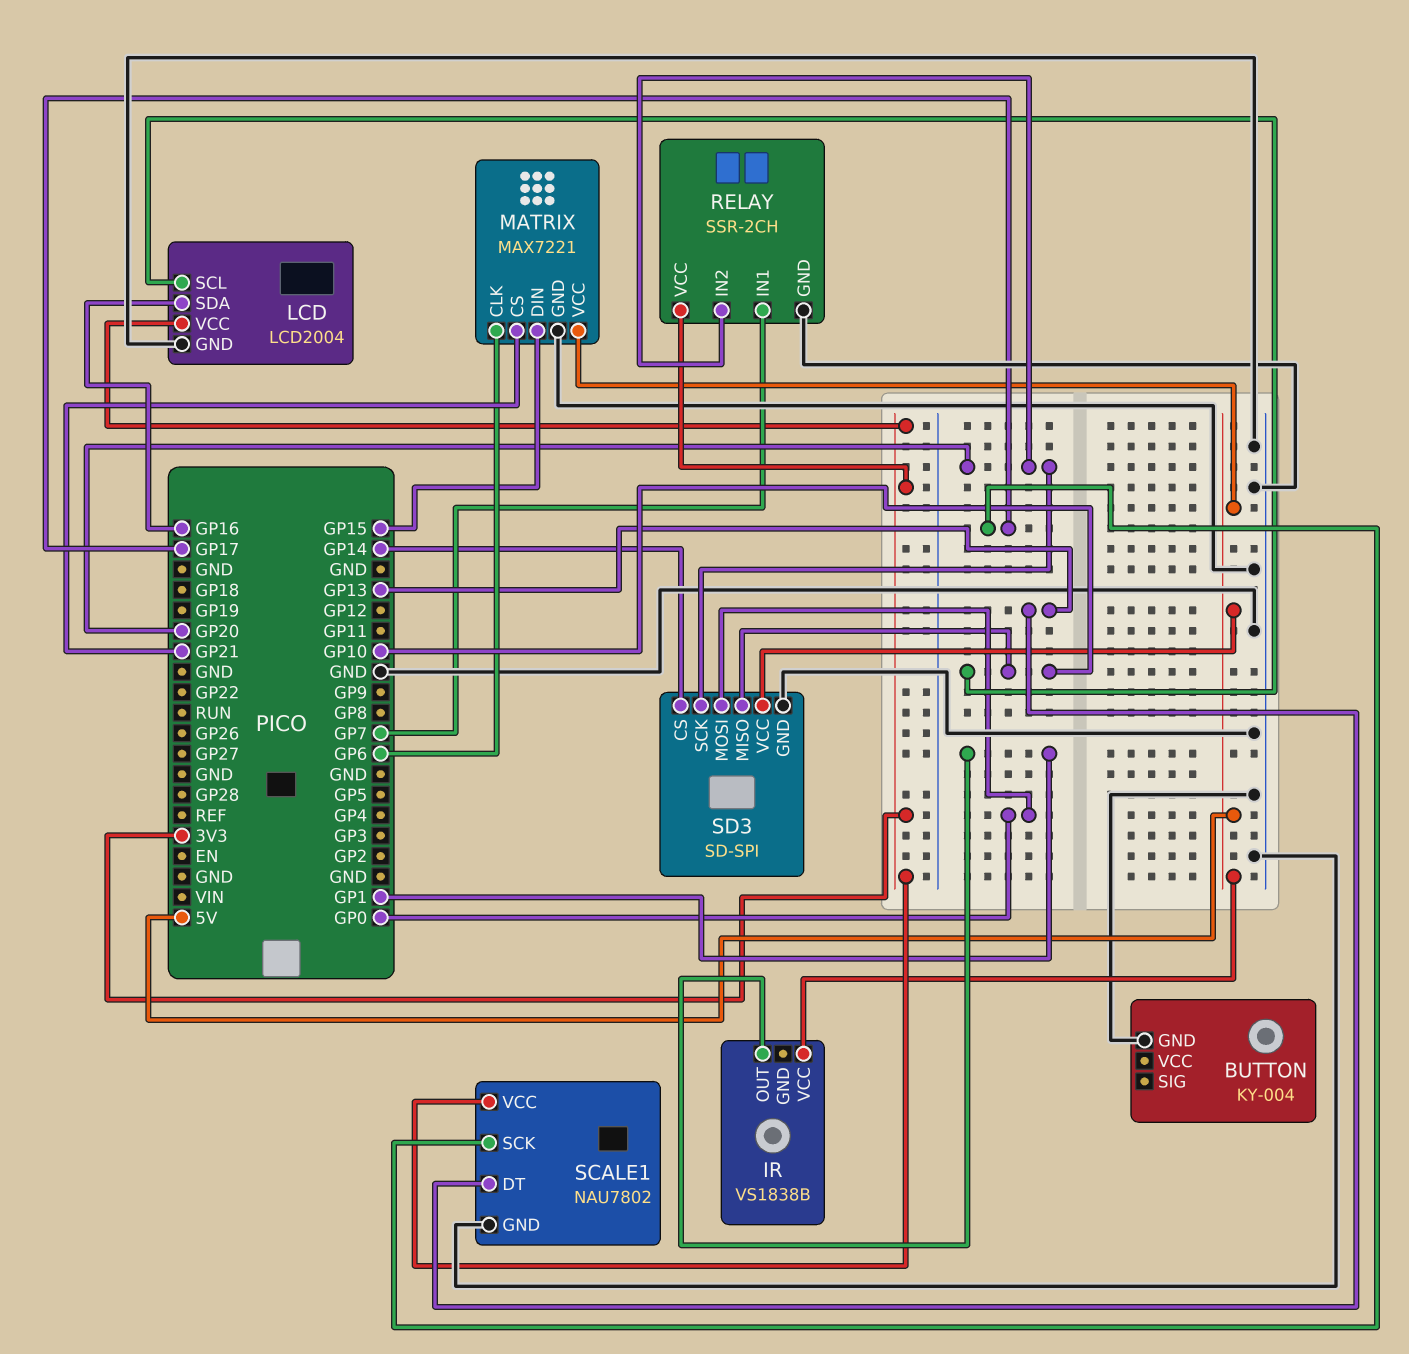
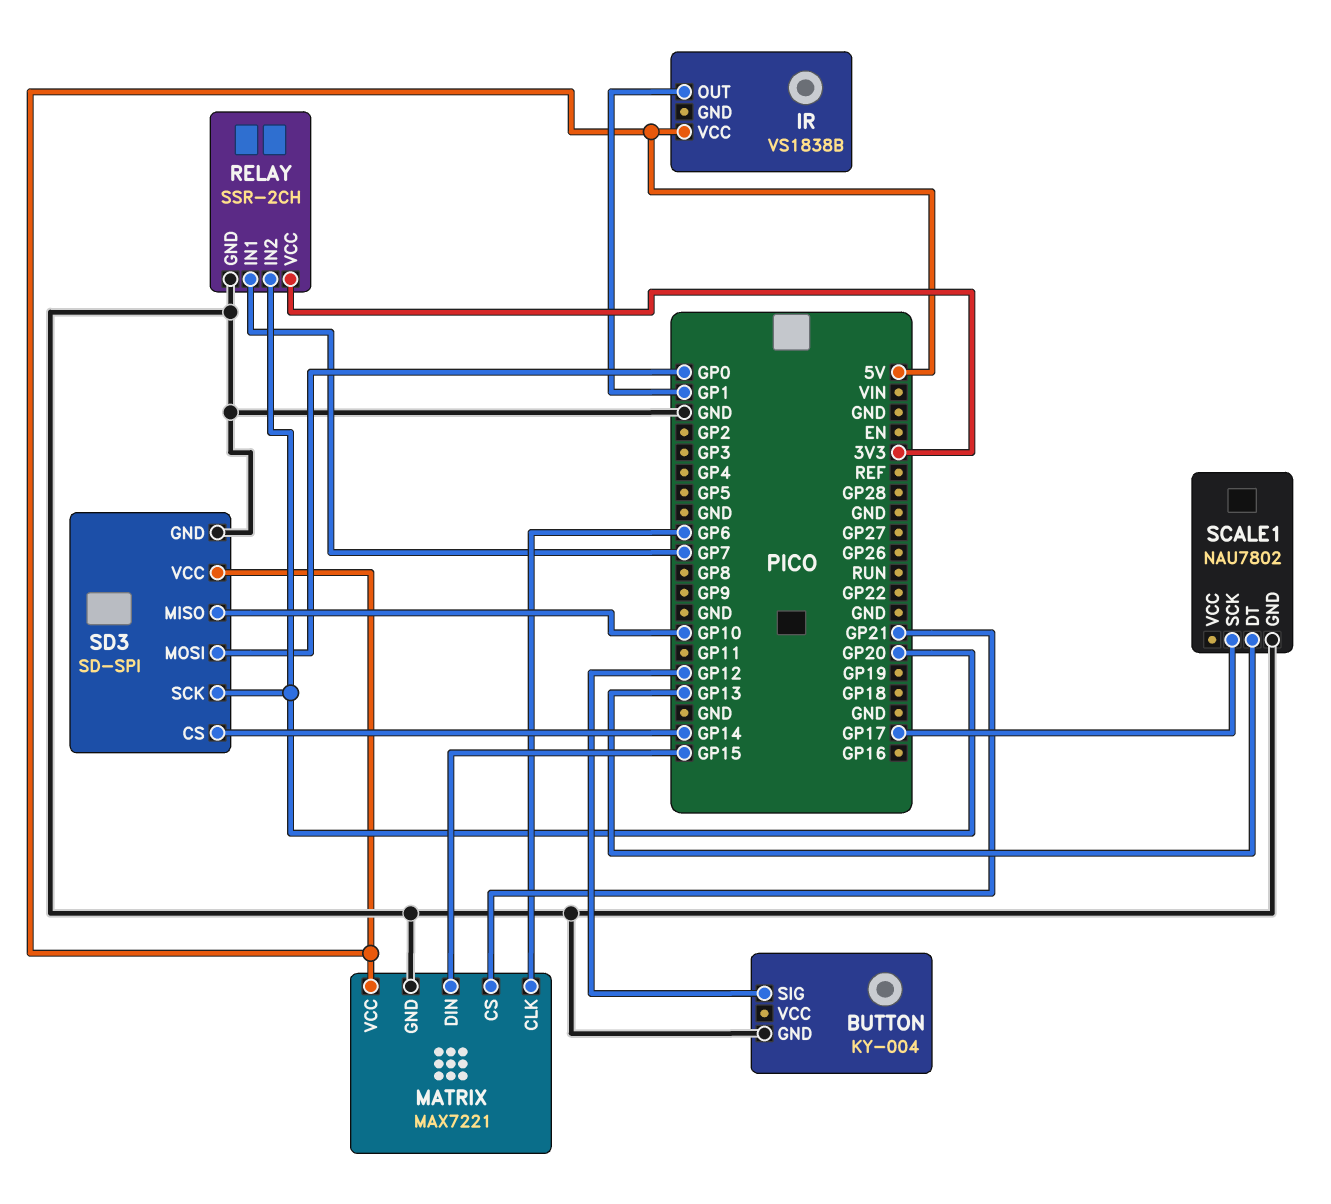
BUTTON pin SIG: none -> GP12
LCD: LCD2004 -> none
LCD pin GND: GND -> none
LCD pin SCL: GP10 -> none
LCD pin SDA: GP16 -> none
LCD pin VCC: 3V3 -> none
SCALE1 pin VCC: 3V3 -> none

